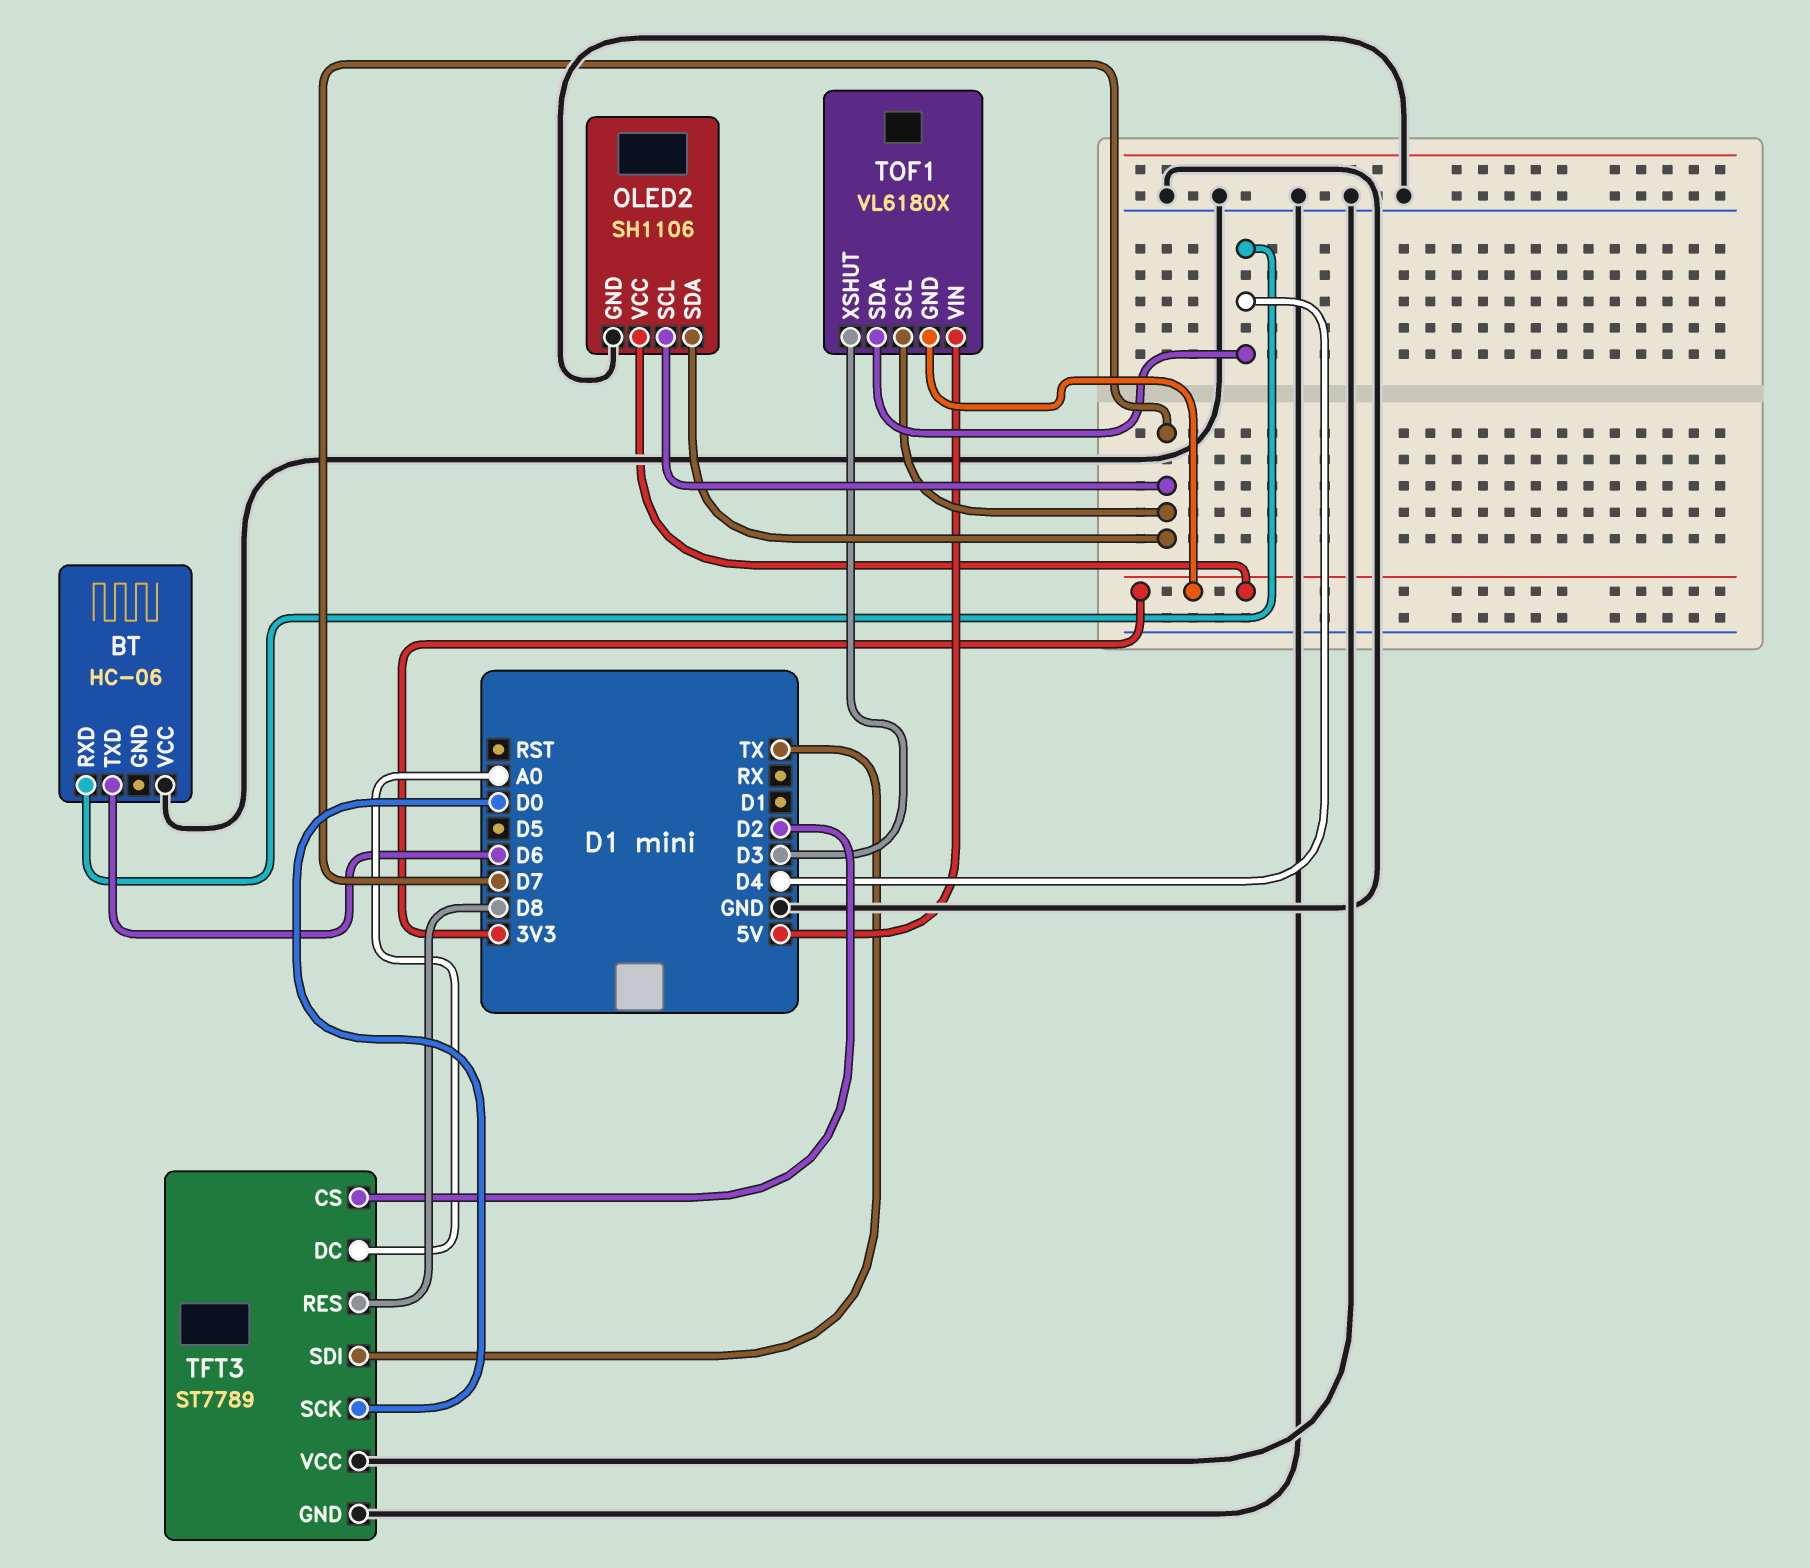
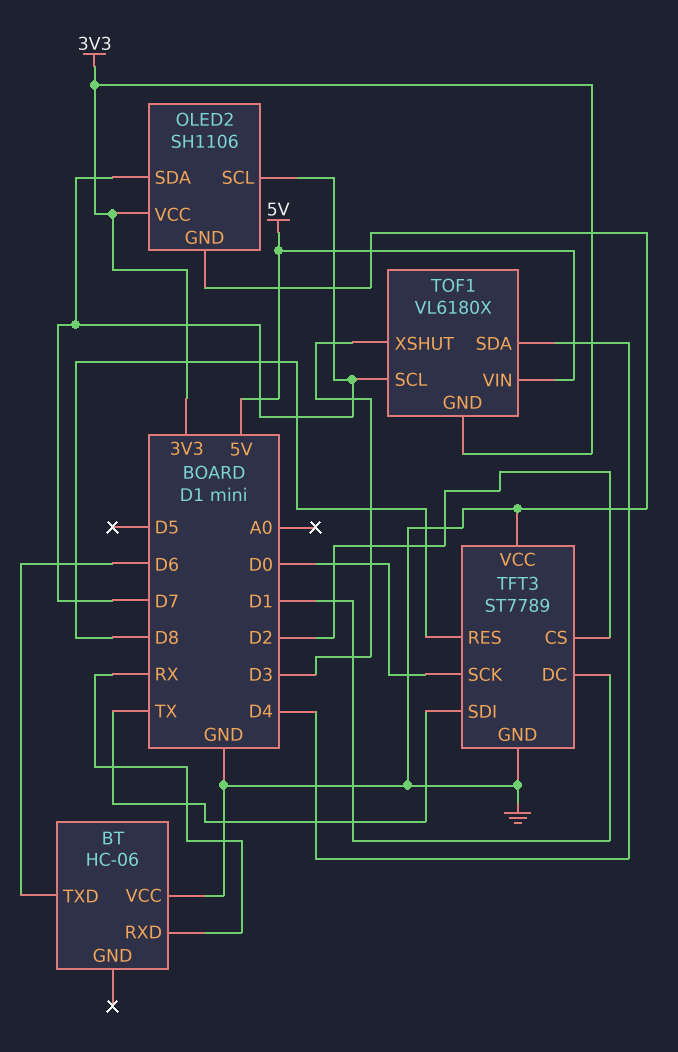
BT pin RXD: D4 -> RX
TFT3 pin DC: A0 -> D1

